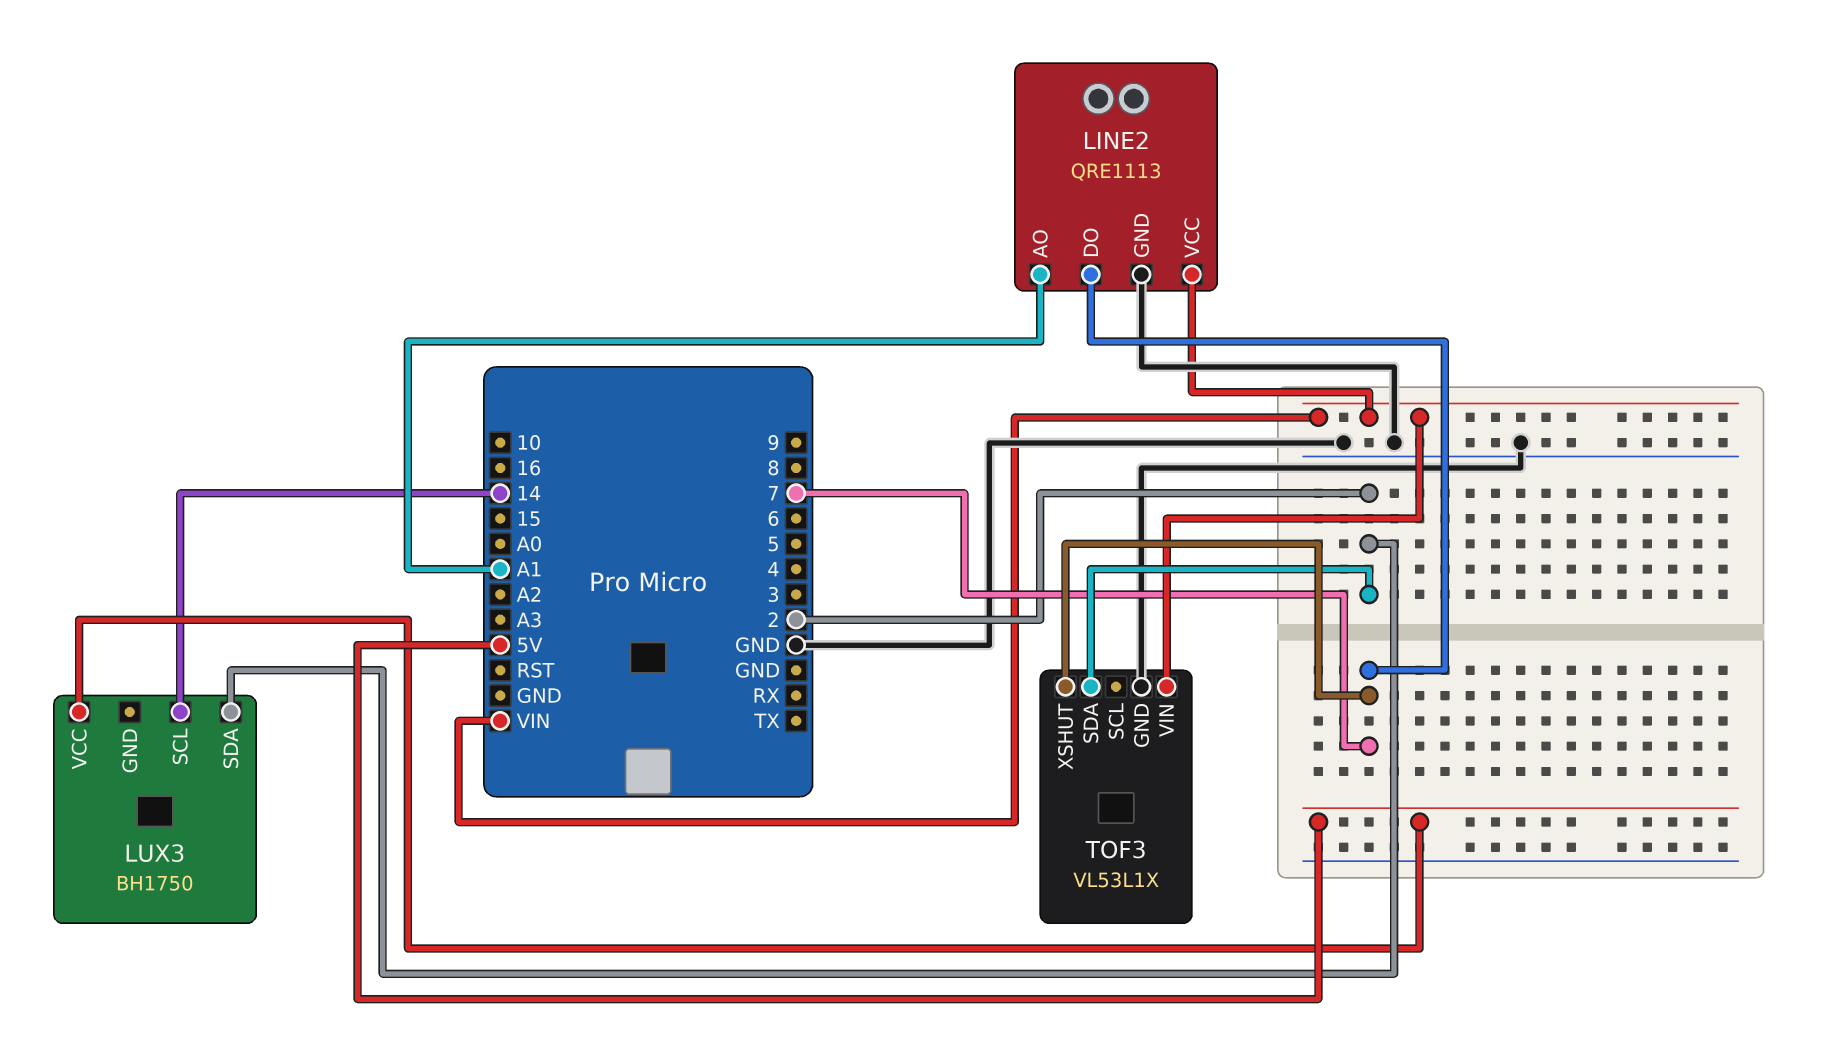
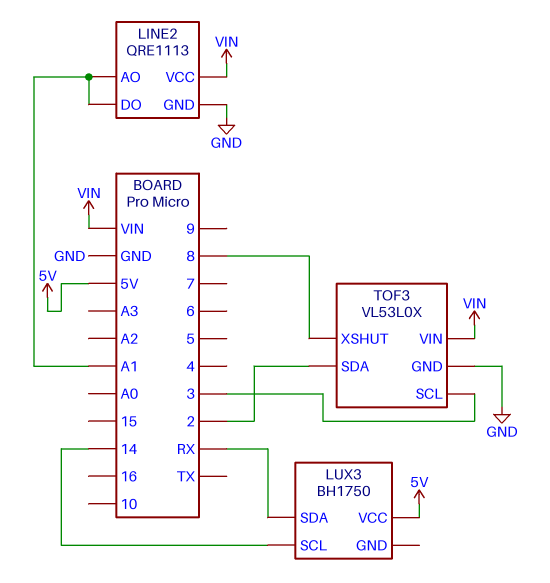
LINE2 pin DO: 7 -> A1
LUX3 pin SDA: 2 -> RX
TOF3: VL53L1X -> VL53L0X
TOF3 pin SCL: none -> 3
TOF3 pin XSHUT: 7 -> 8

